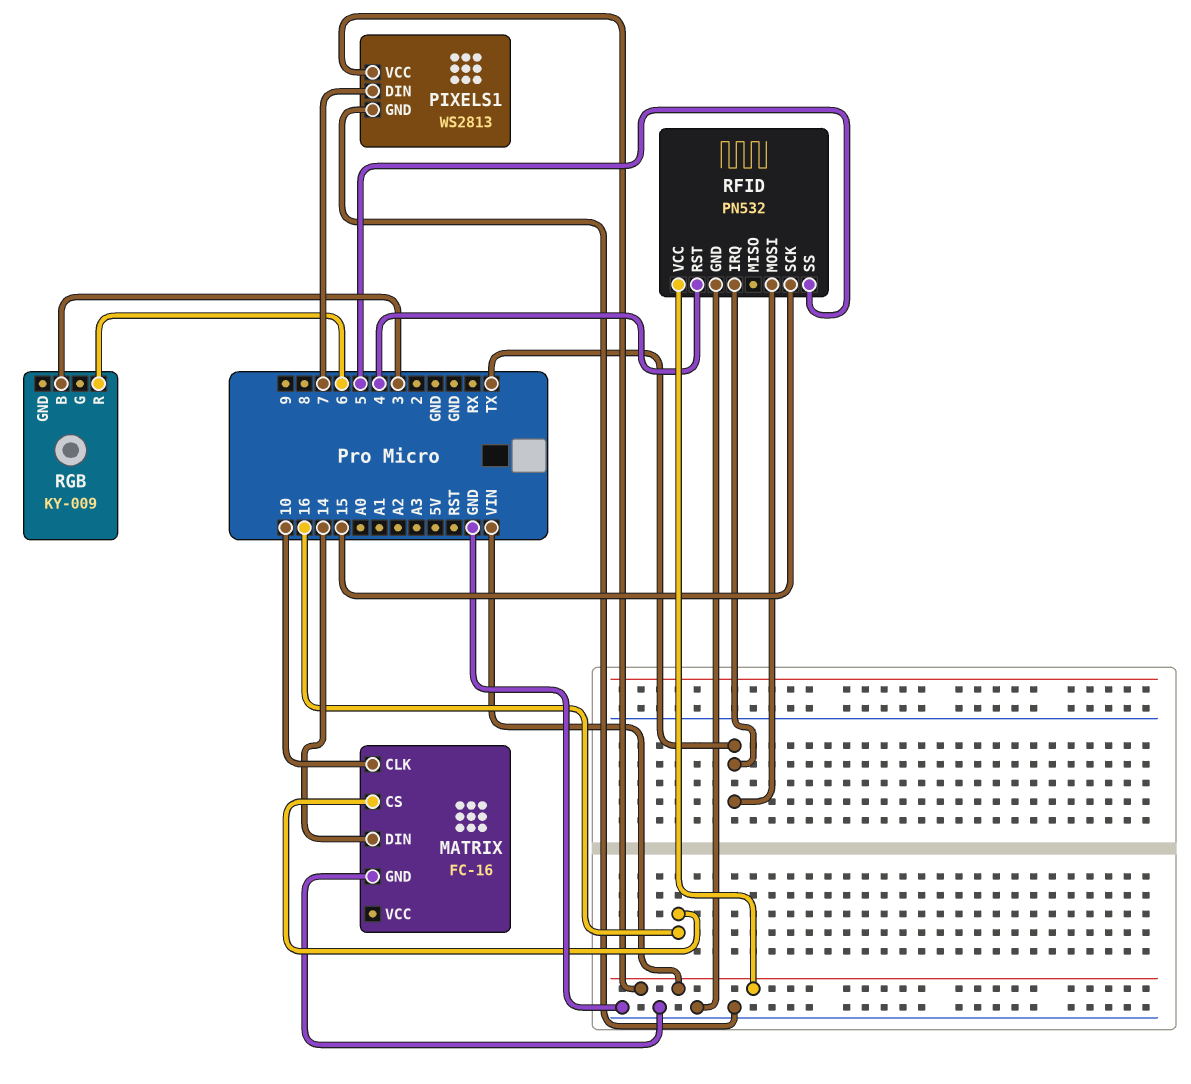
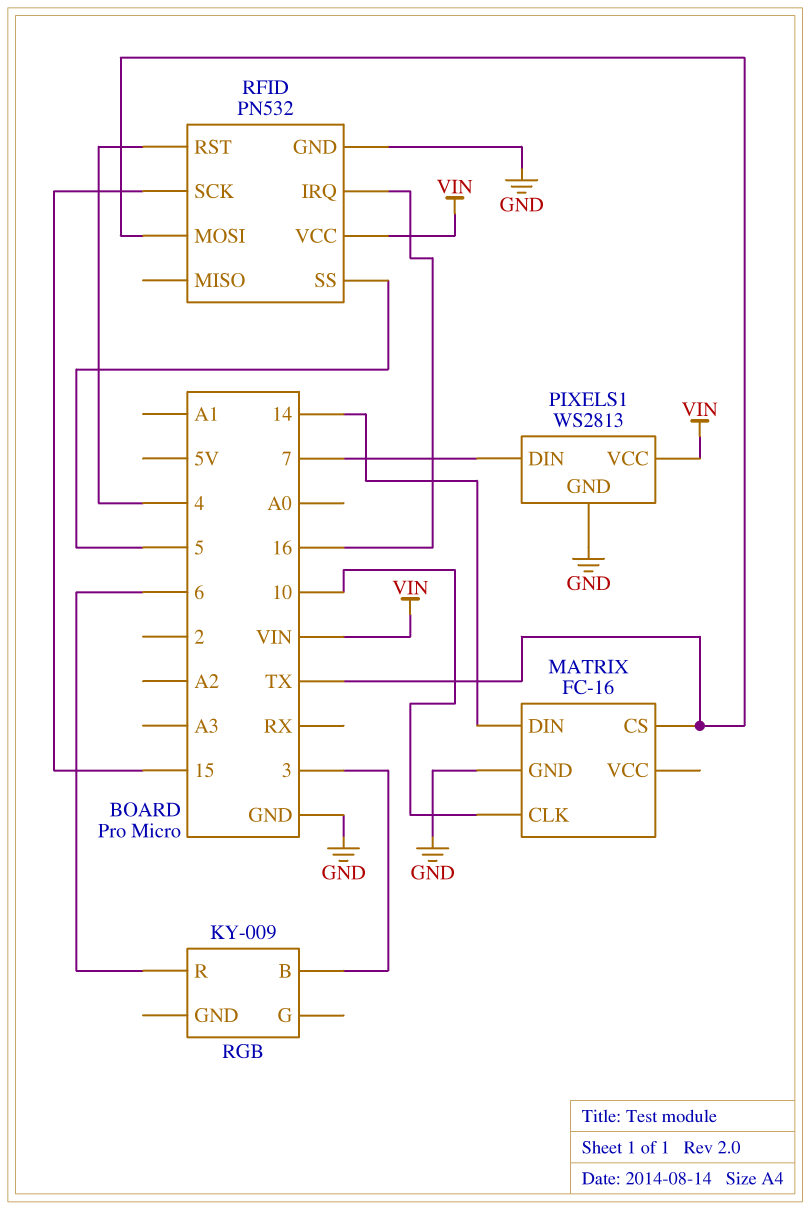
MATRIX pin CS: 16 -> TX
RFID pin IRQ: TX -> 16

